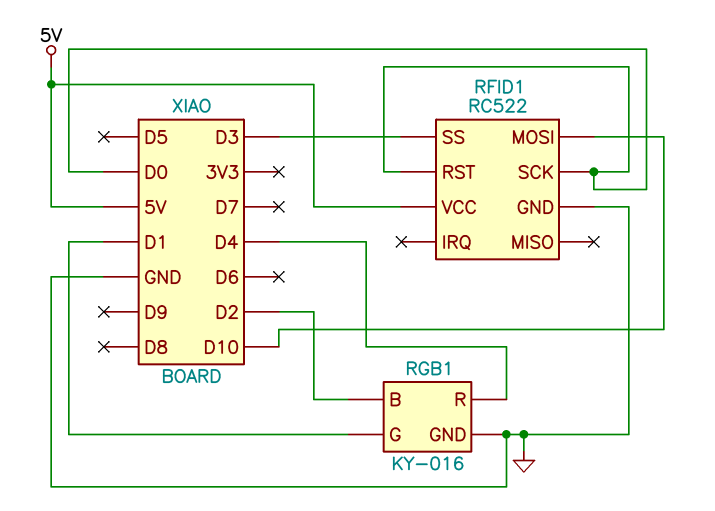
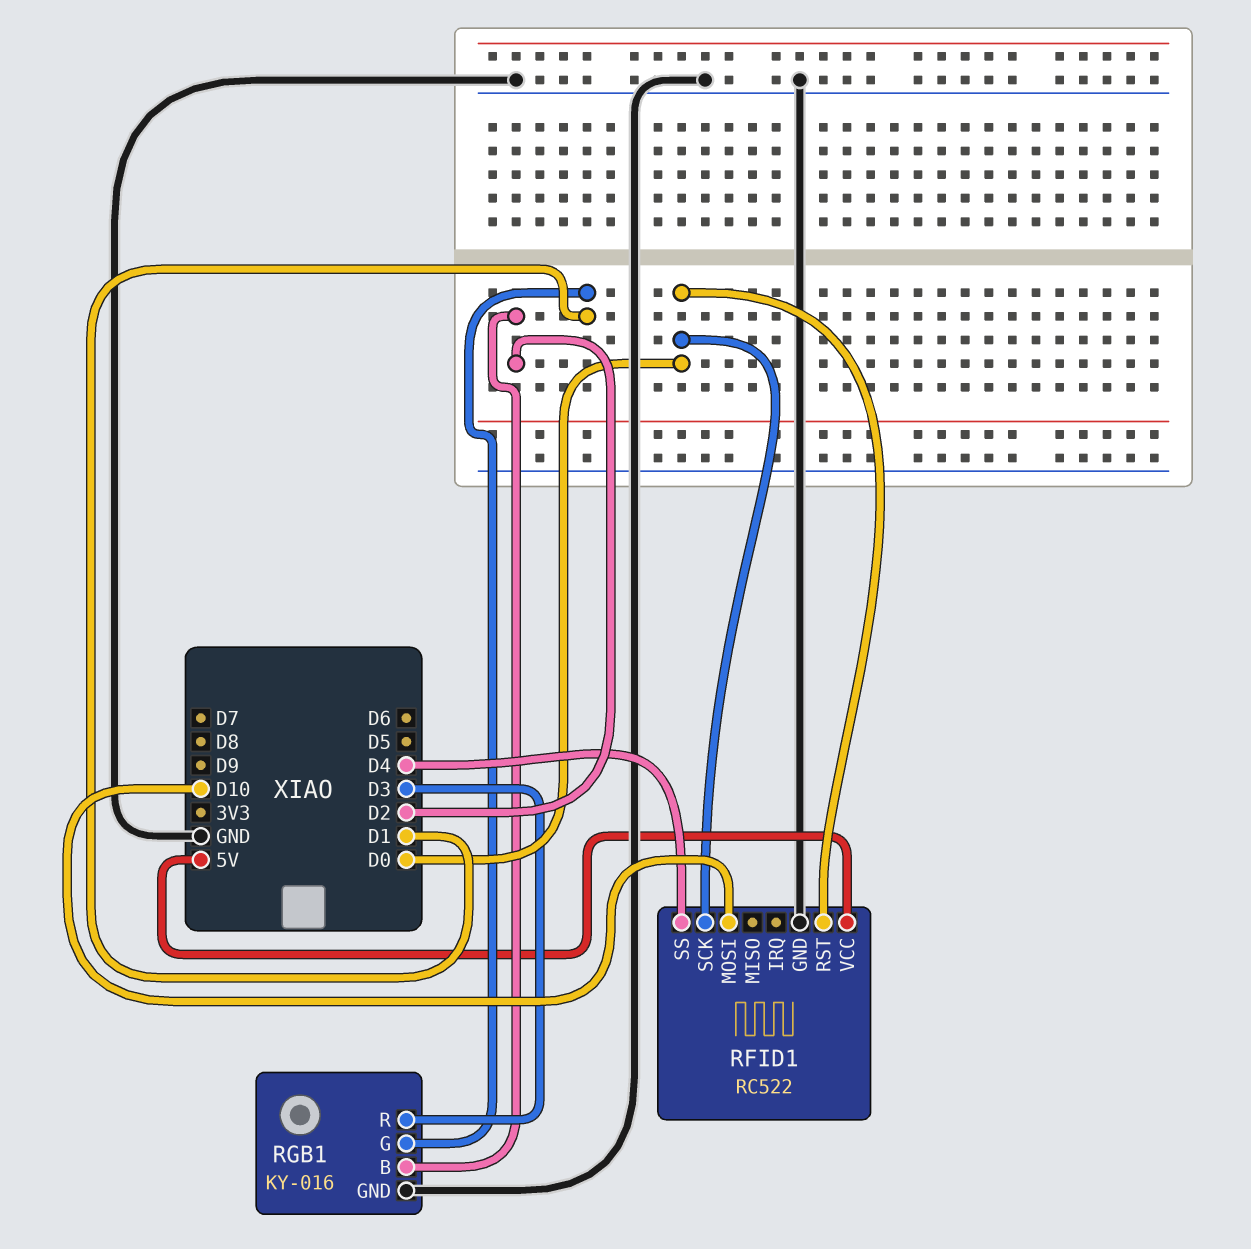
RFID1 pin SS: D3 -> D4
RGB1 pin R: D4 -> D3

